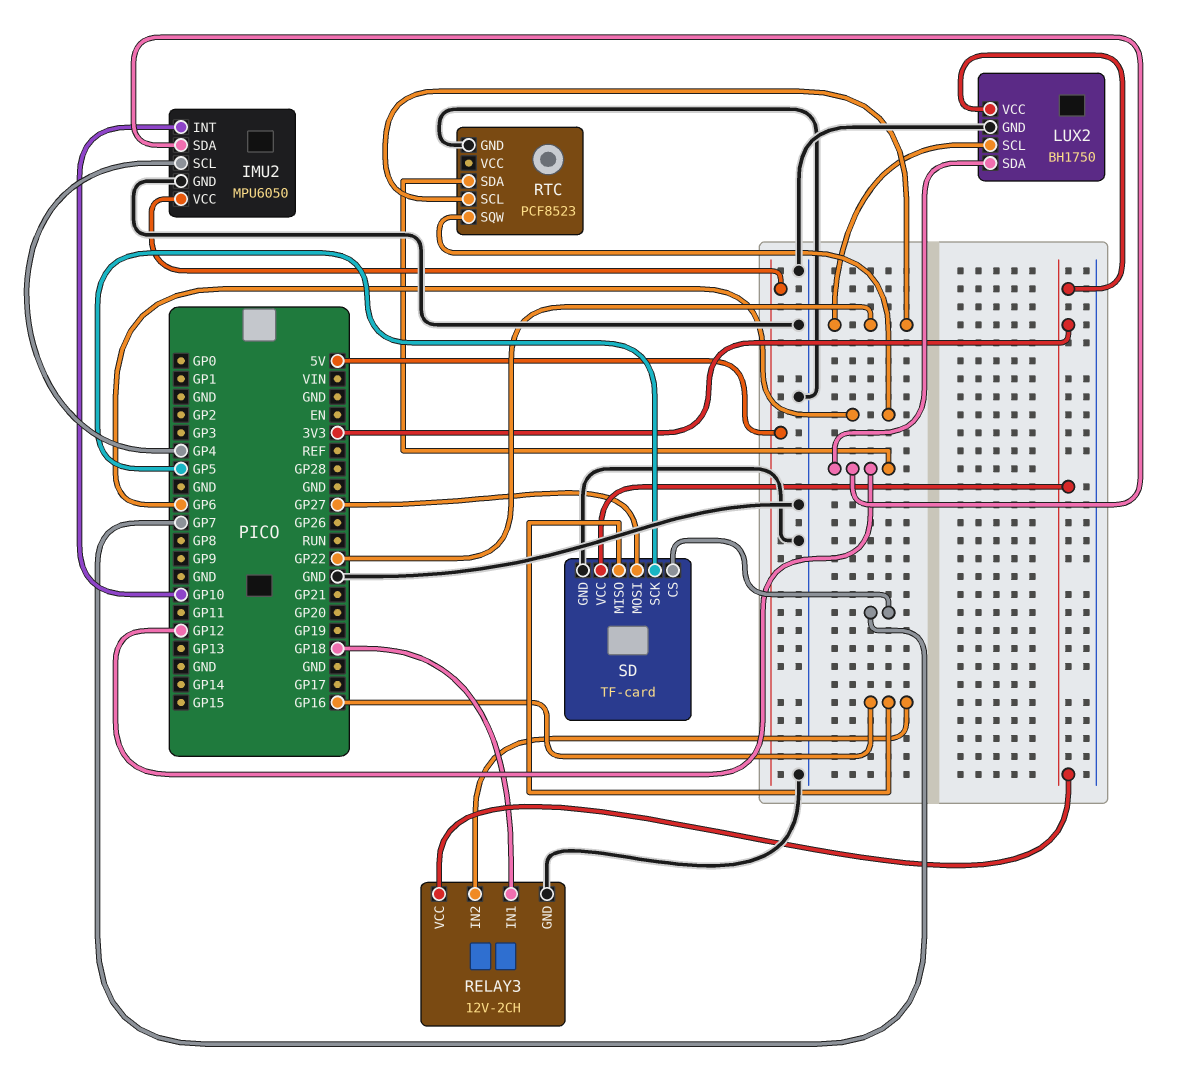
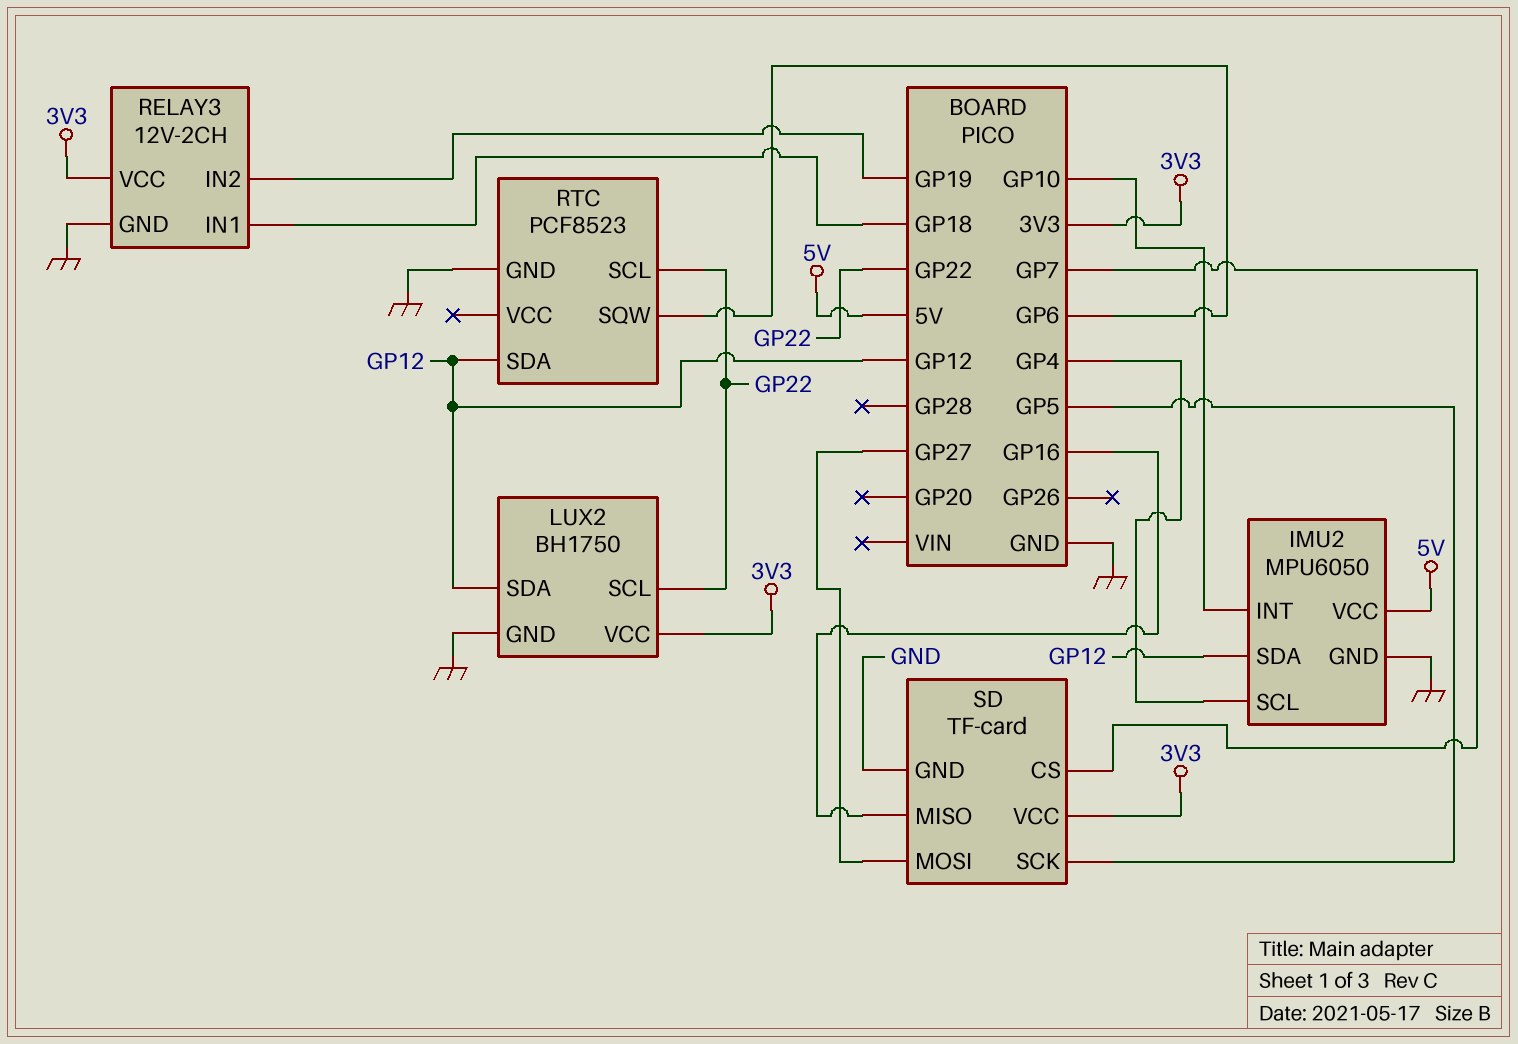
RELAY3 pin IN2: GP16 -> GP19

